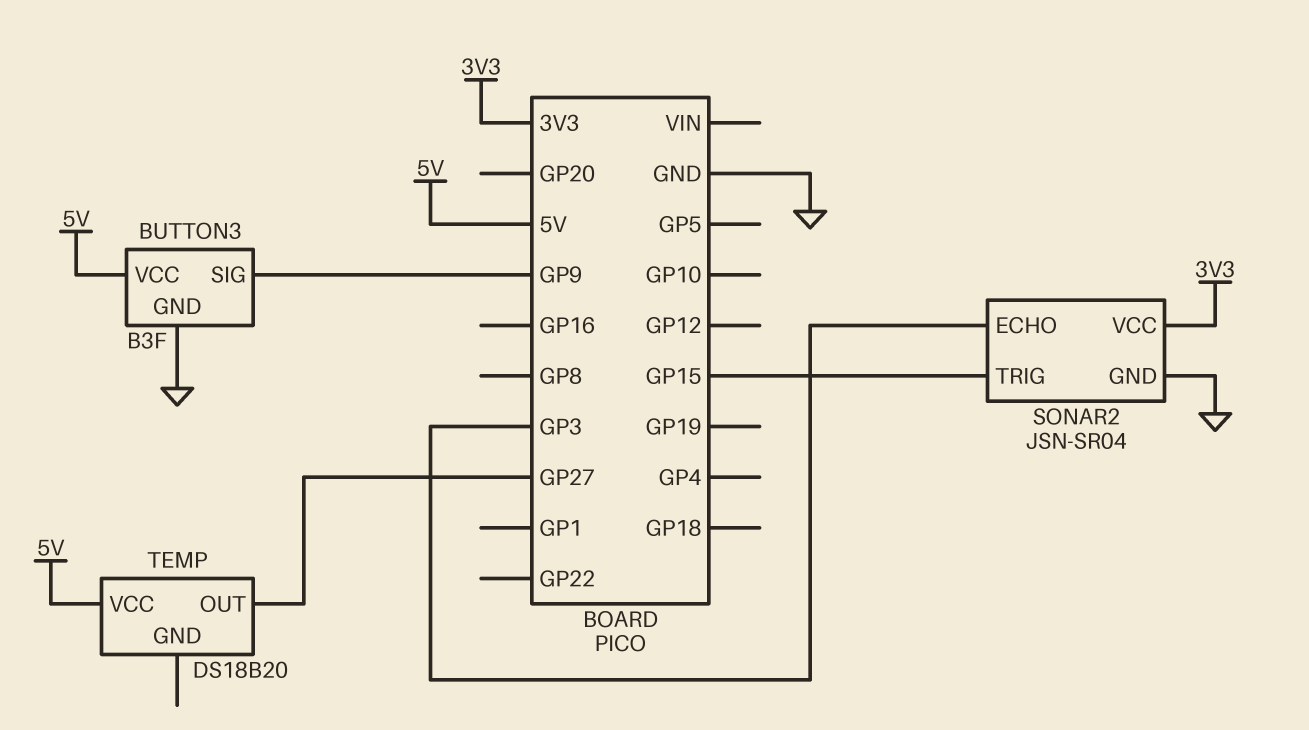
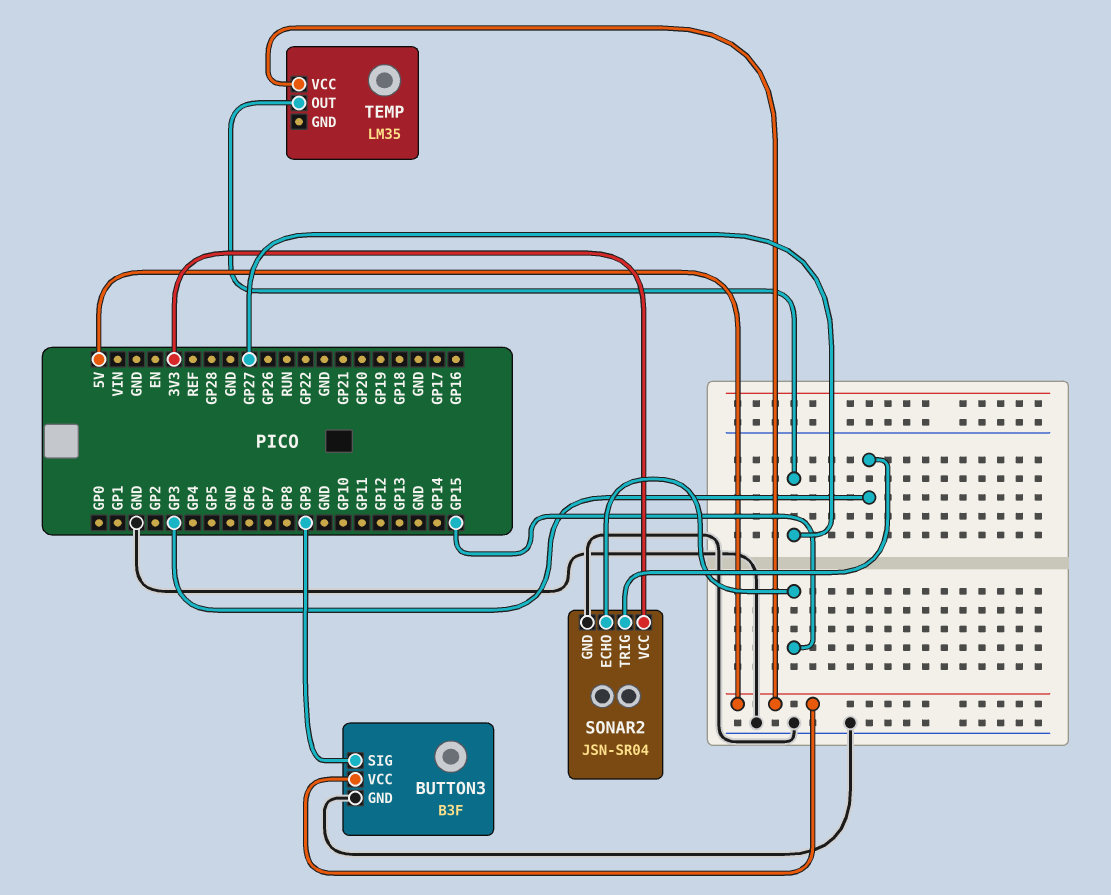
SONAR2 pin ECHO: GP3 -> GP15
SONAR2 pin TRIG: GP15 -> GP3
TEMP: DS18B20 -> LM35

